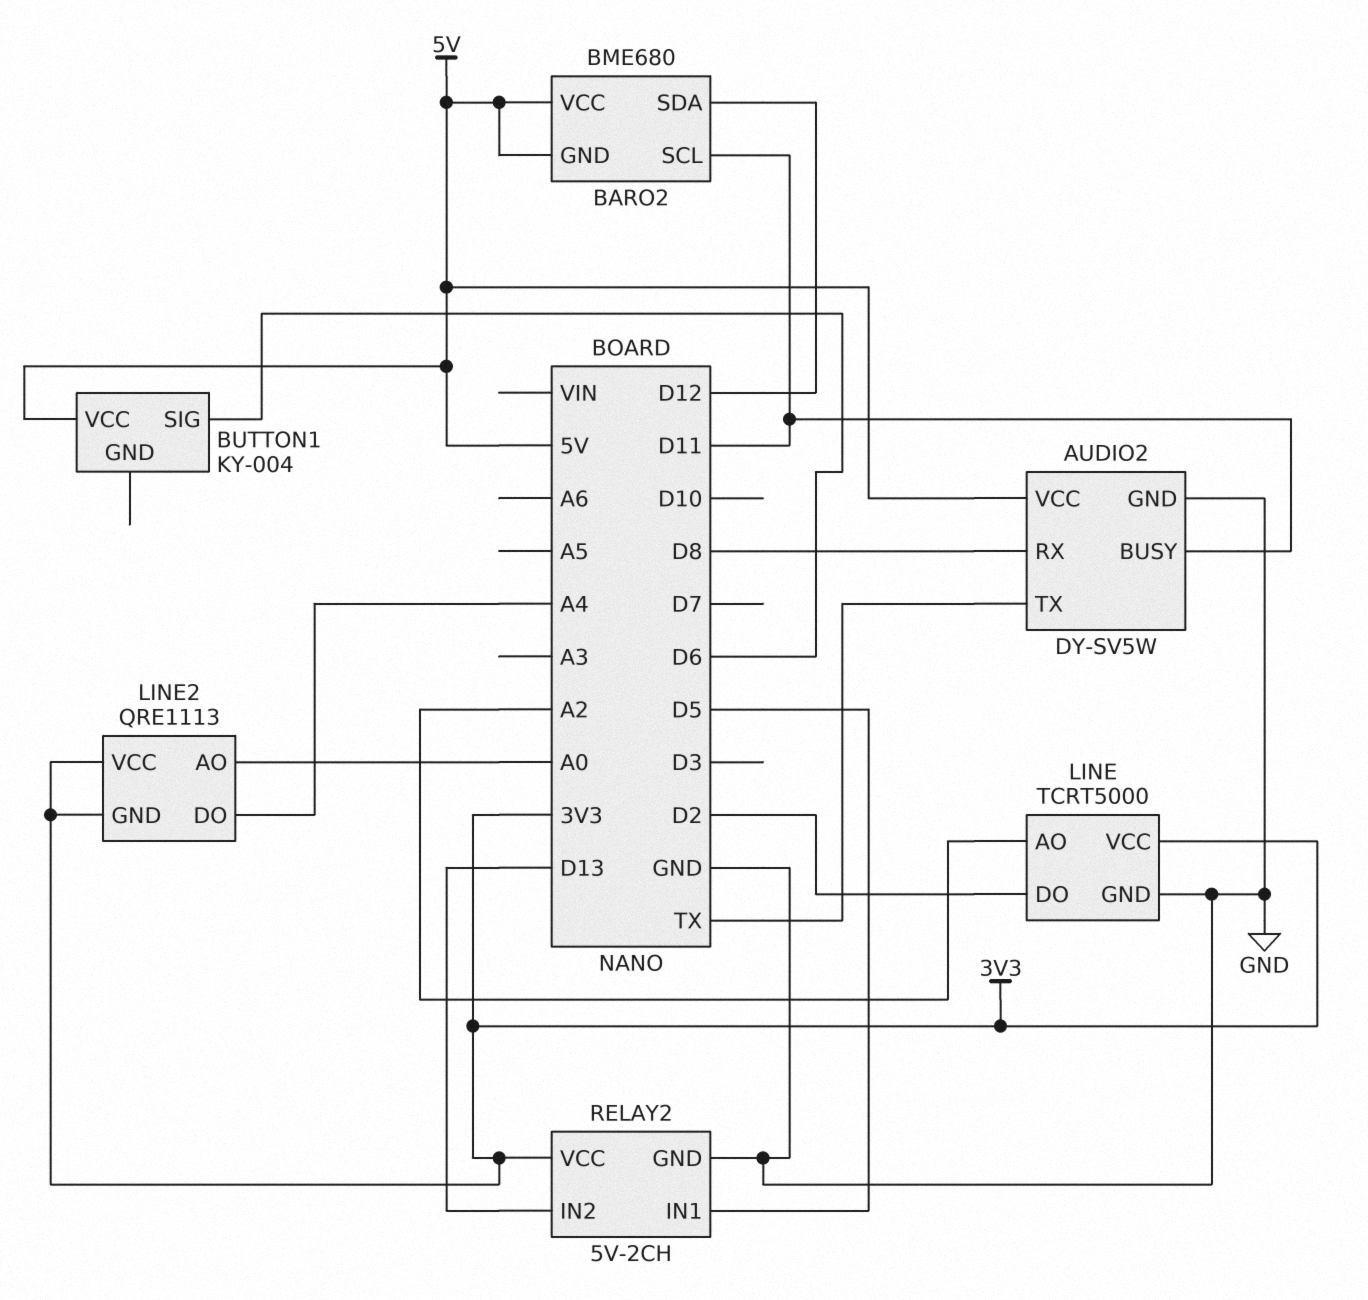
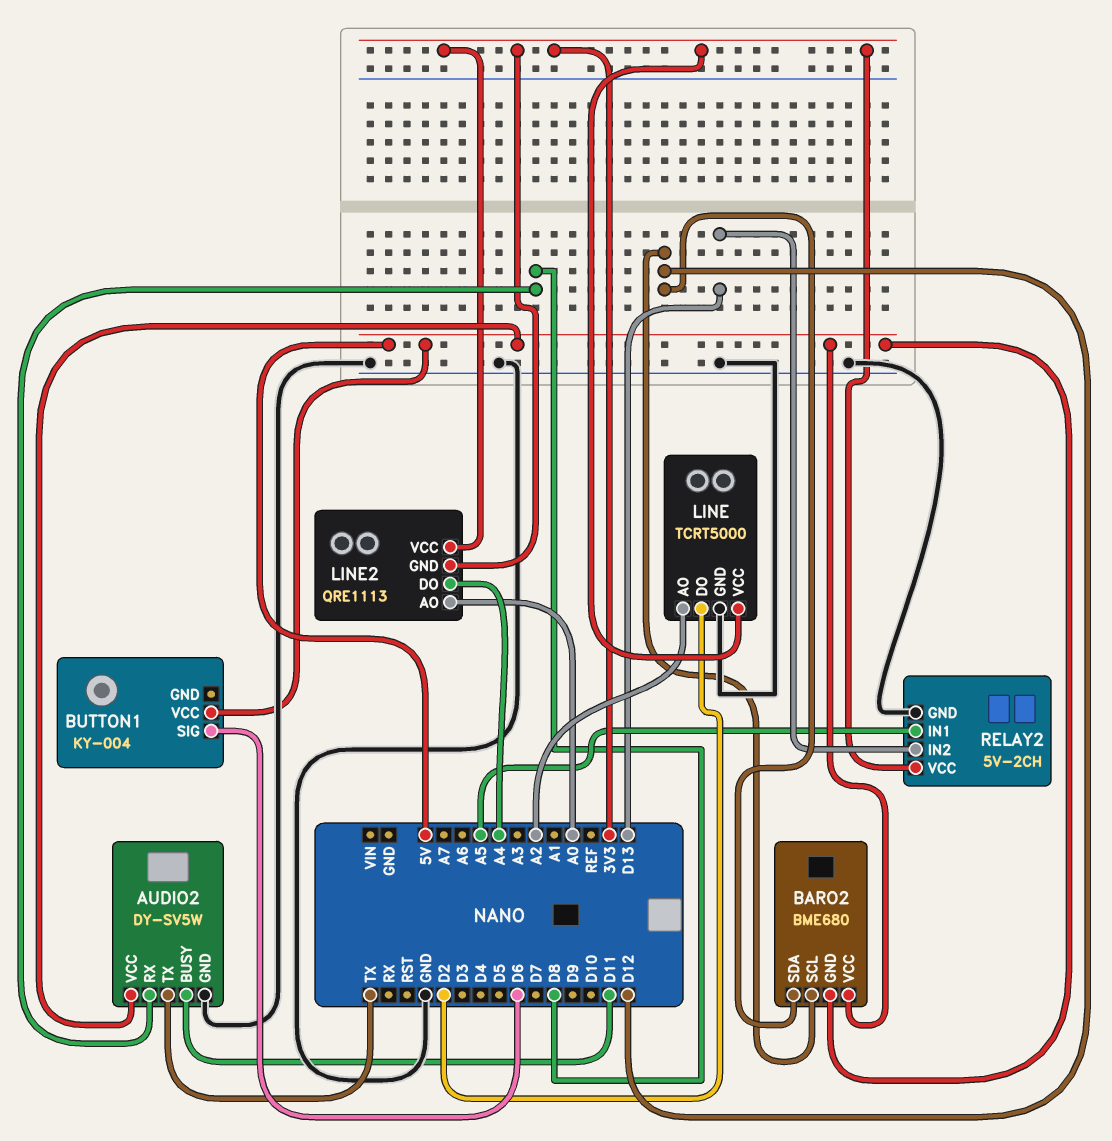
BARO2 pin SCL: D11 -> D12
RELAY2 pin IN1: D5 -> A5

